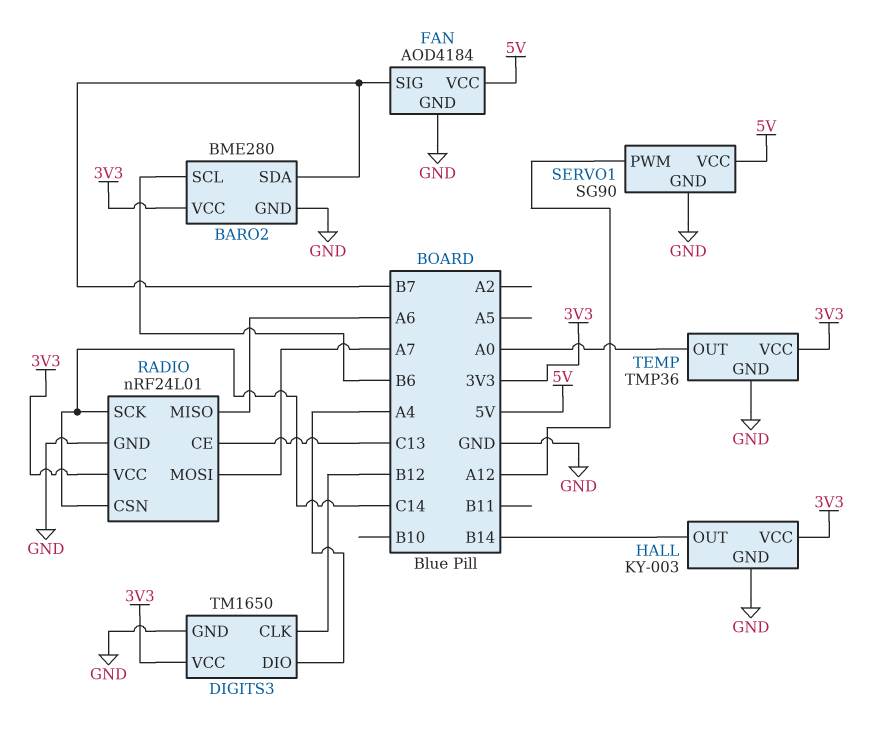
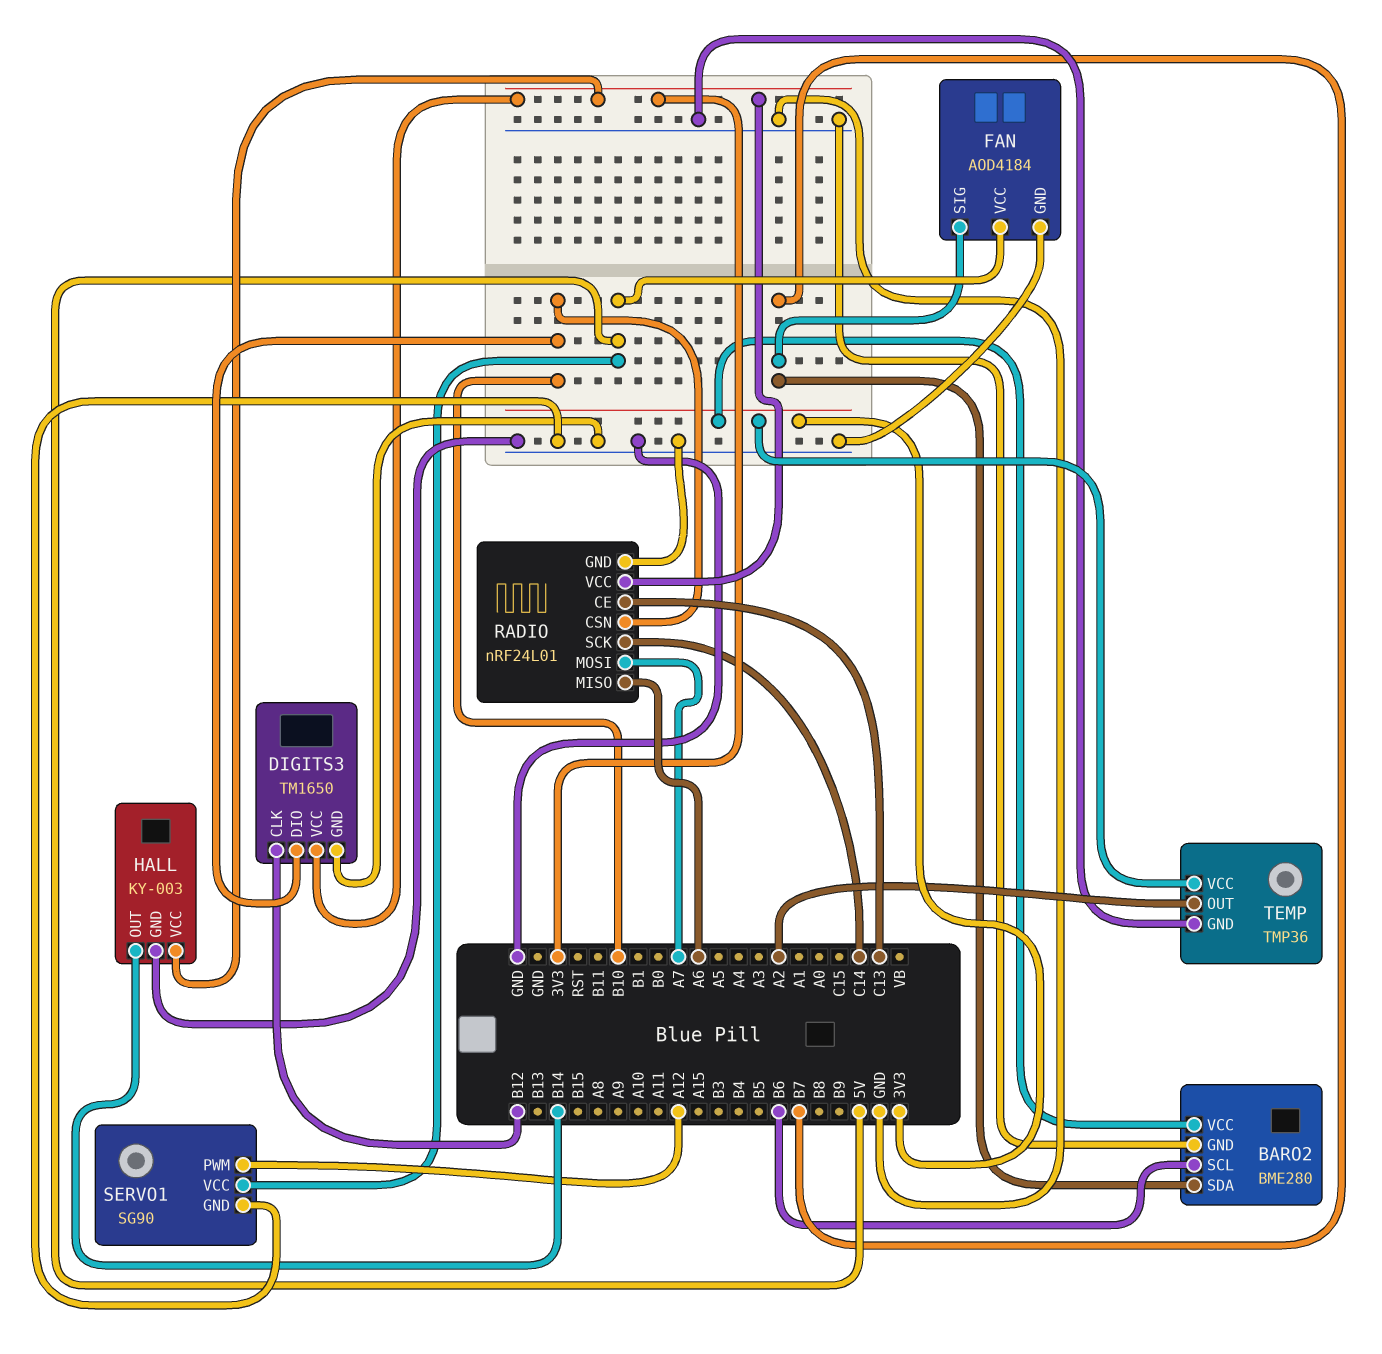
DIGITS3 pin DIO: A4 -> B10
RADIO pin CSN: C14 -> B10
TEMP pin OUT: A0 -> A2

